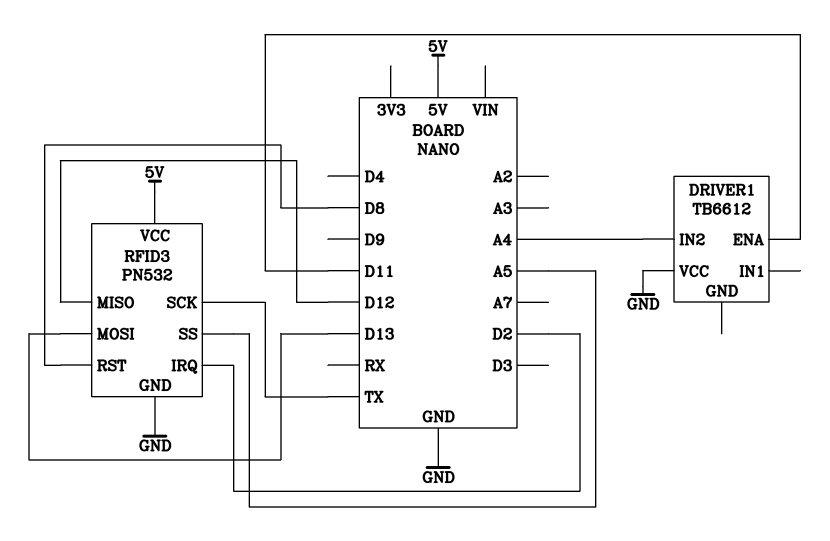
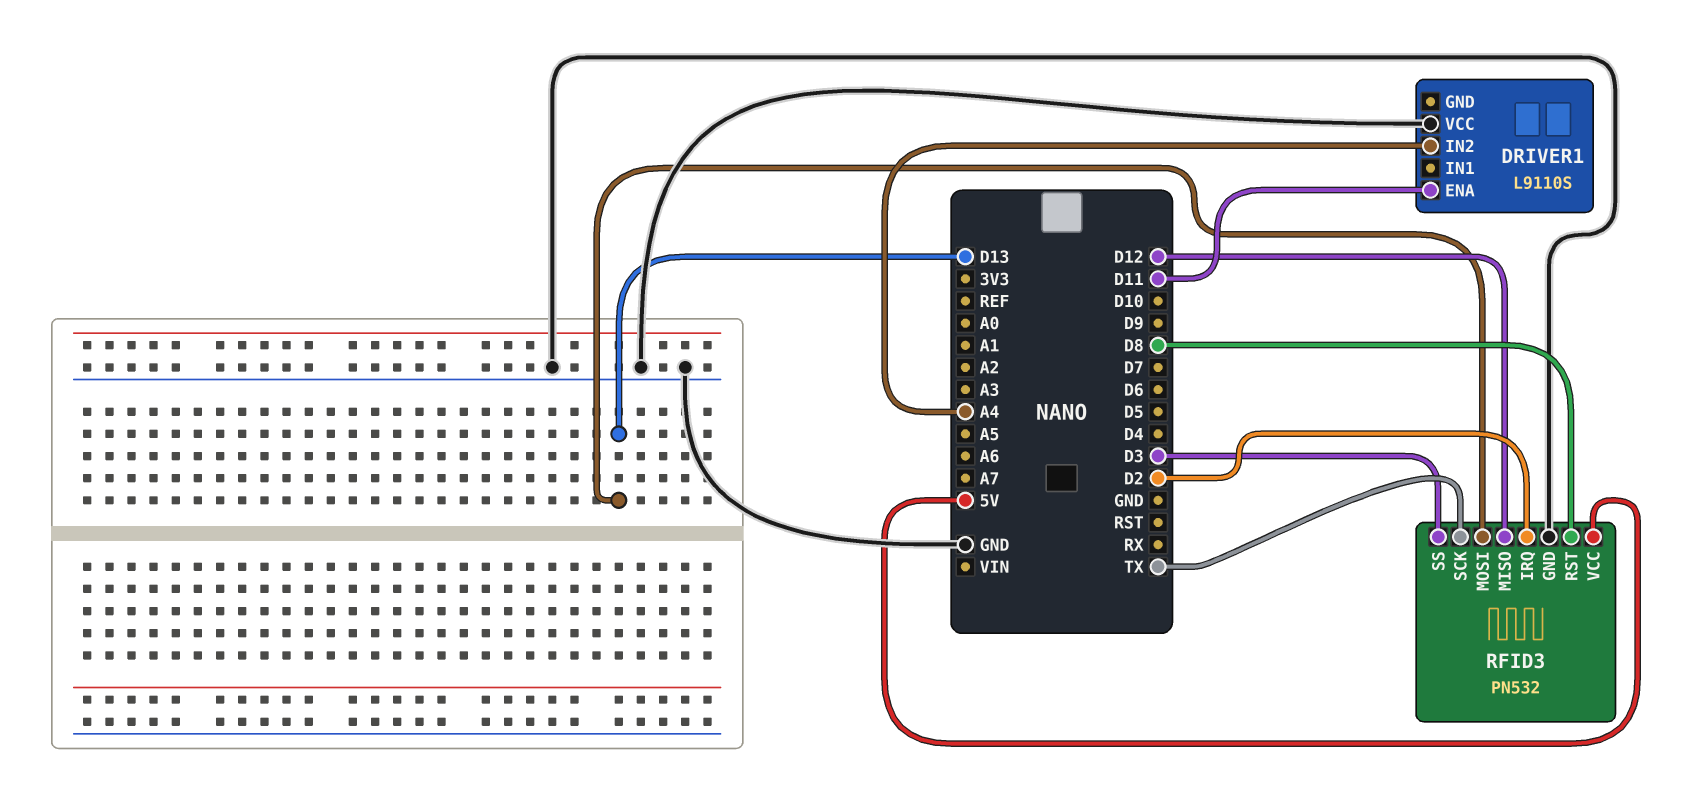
DRIVER1: TB6612 -> L9110S
RFID3 pin SS: A5 -> D3

